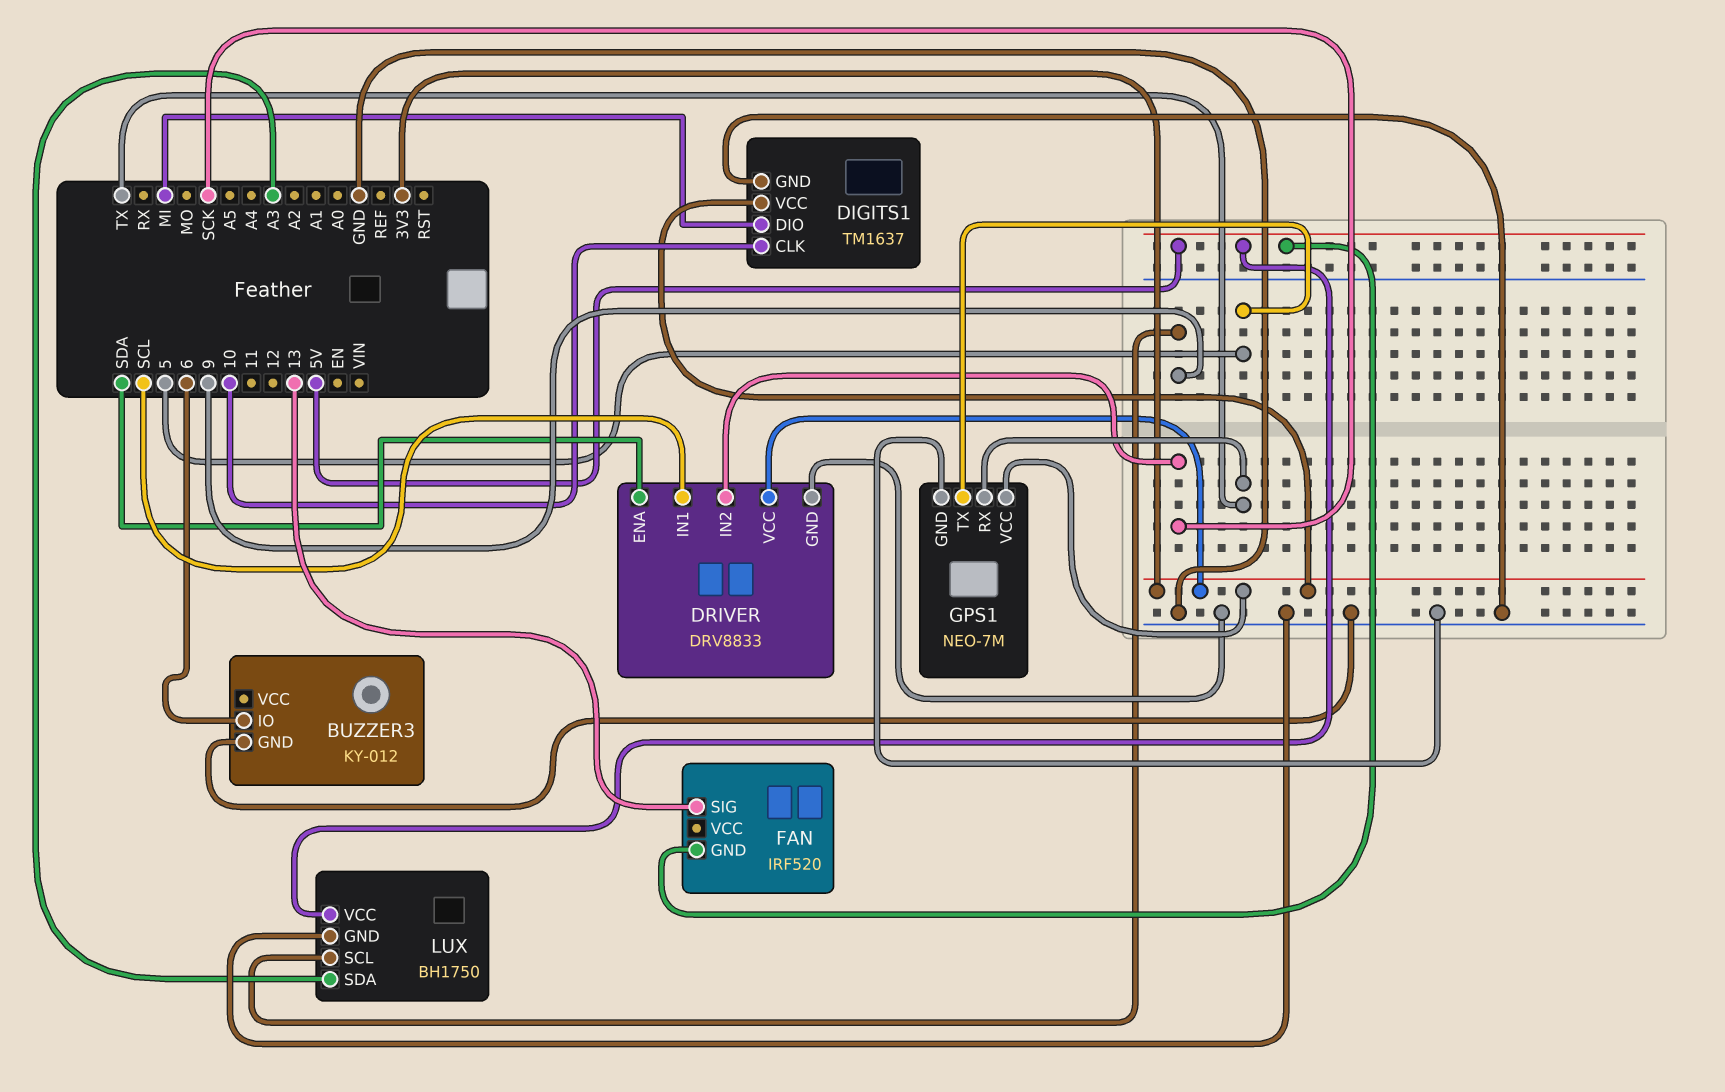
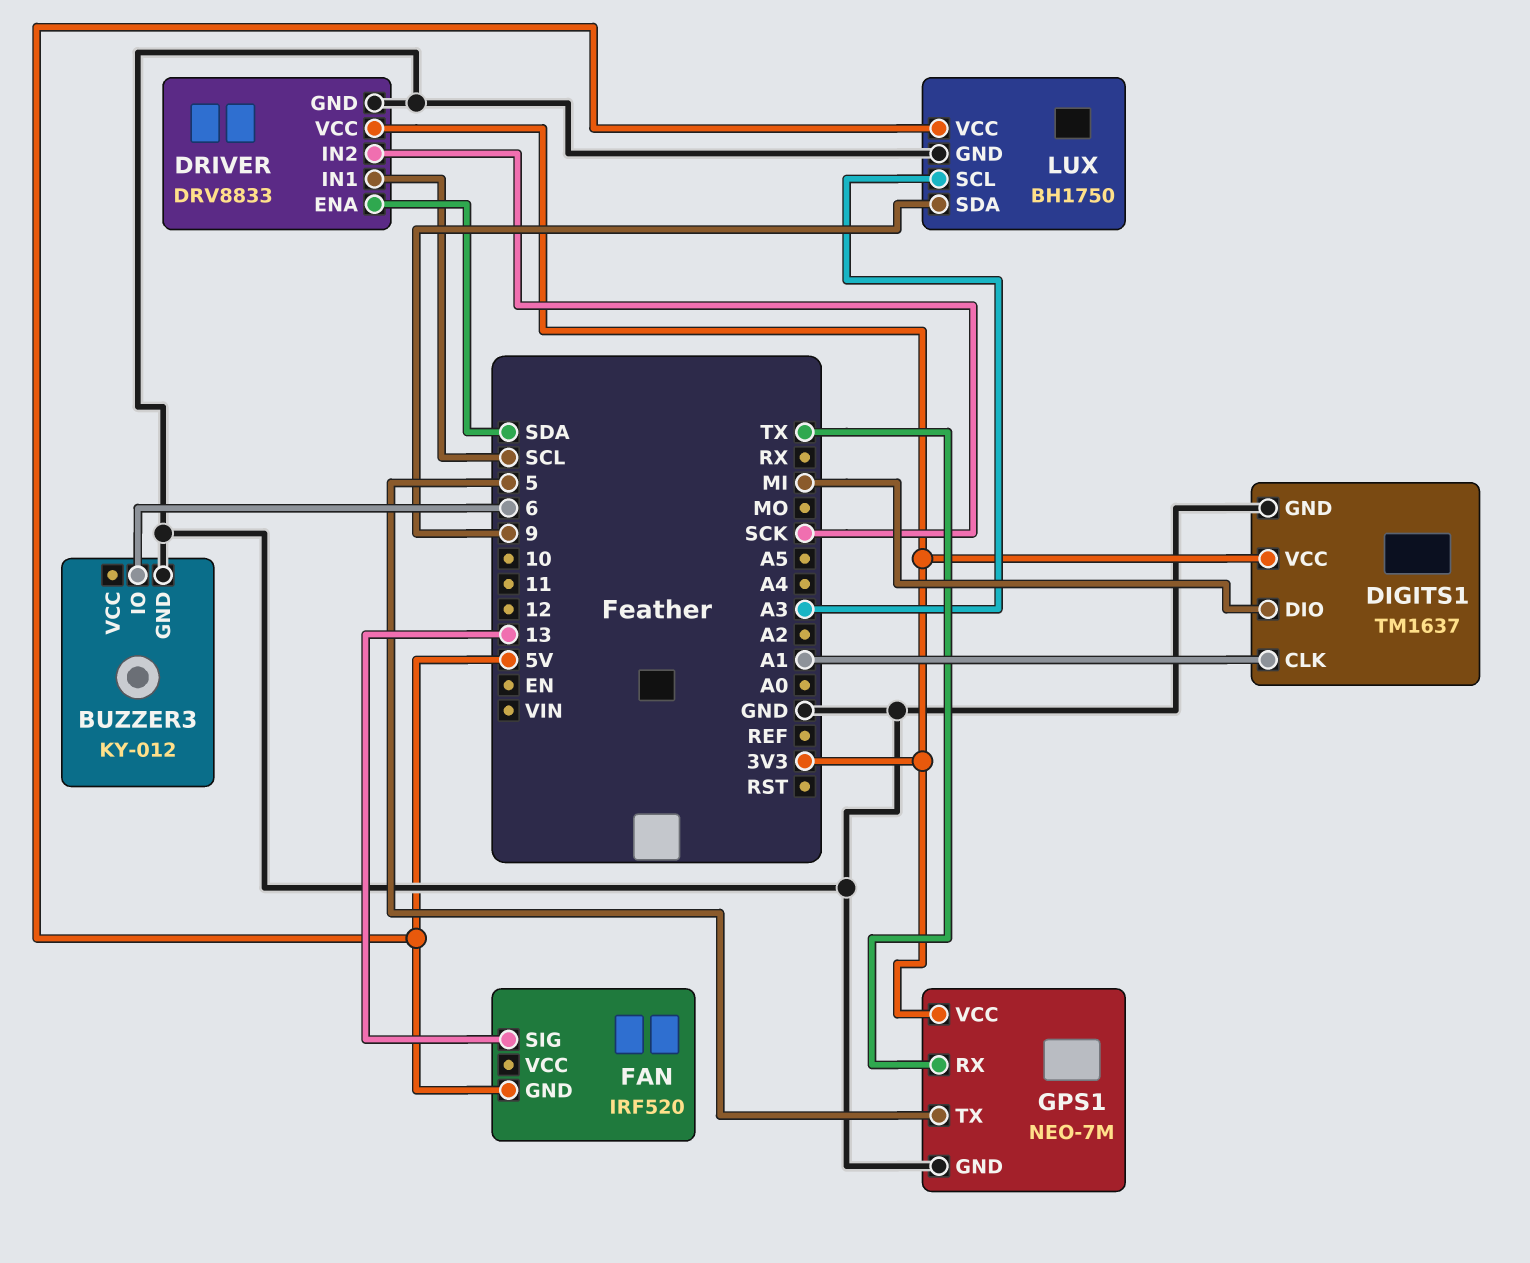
DIGITS1 pin CLK: 10 -> A1
LUX pin SCL: 9 -> A3
LUX pin SDA: A3 -> 9

